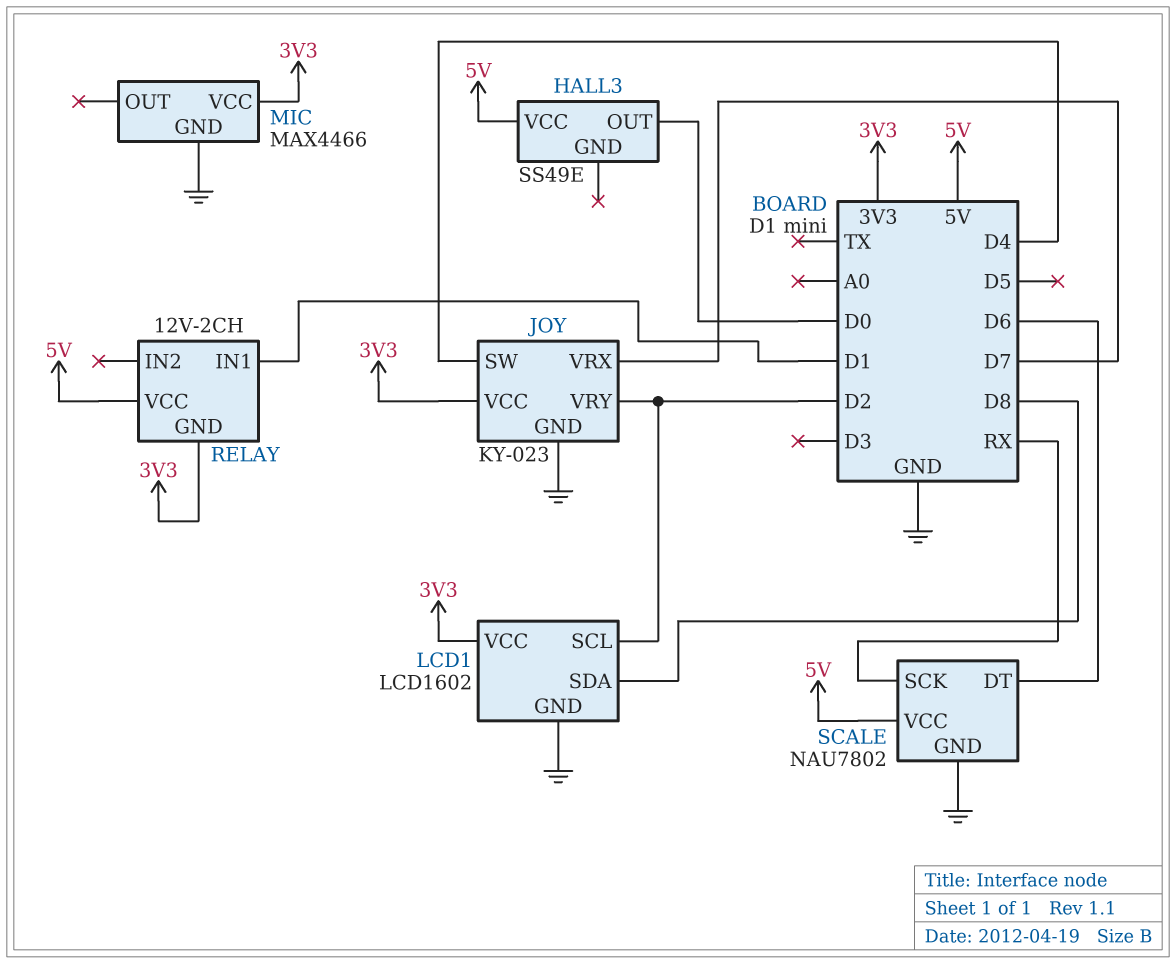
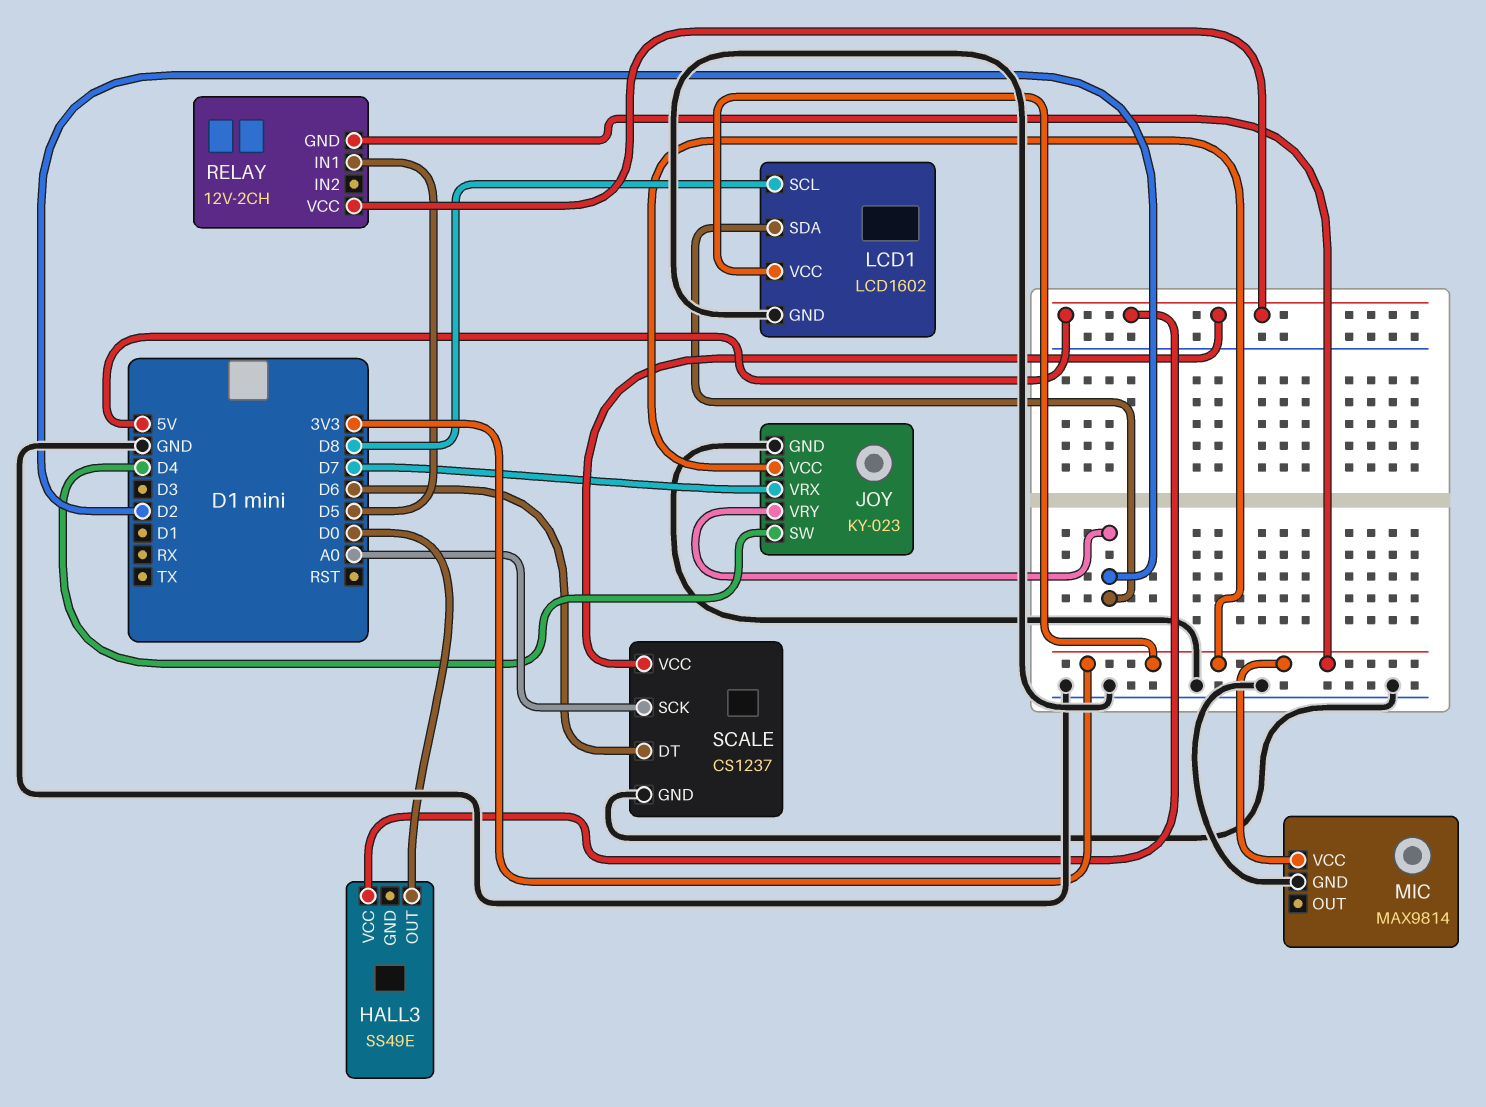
LCD1 pin SCL: D2 -> D8
LCD1 pin SDA: D8 -> D2
MIC: MAX4466 -> MAX9814
RELAY pin IN1: D1 -> D5
SCALE: NAU7802 -> CS1237
SCALE pin SCK: RX -> A0

